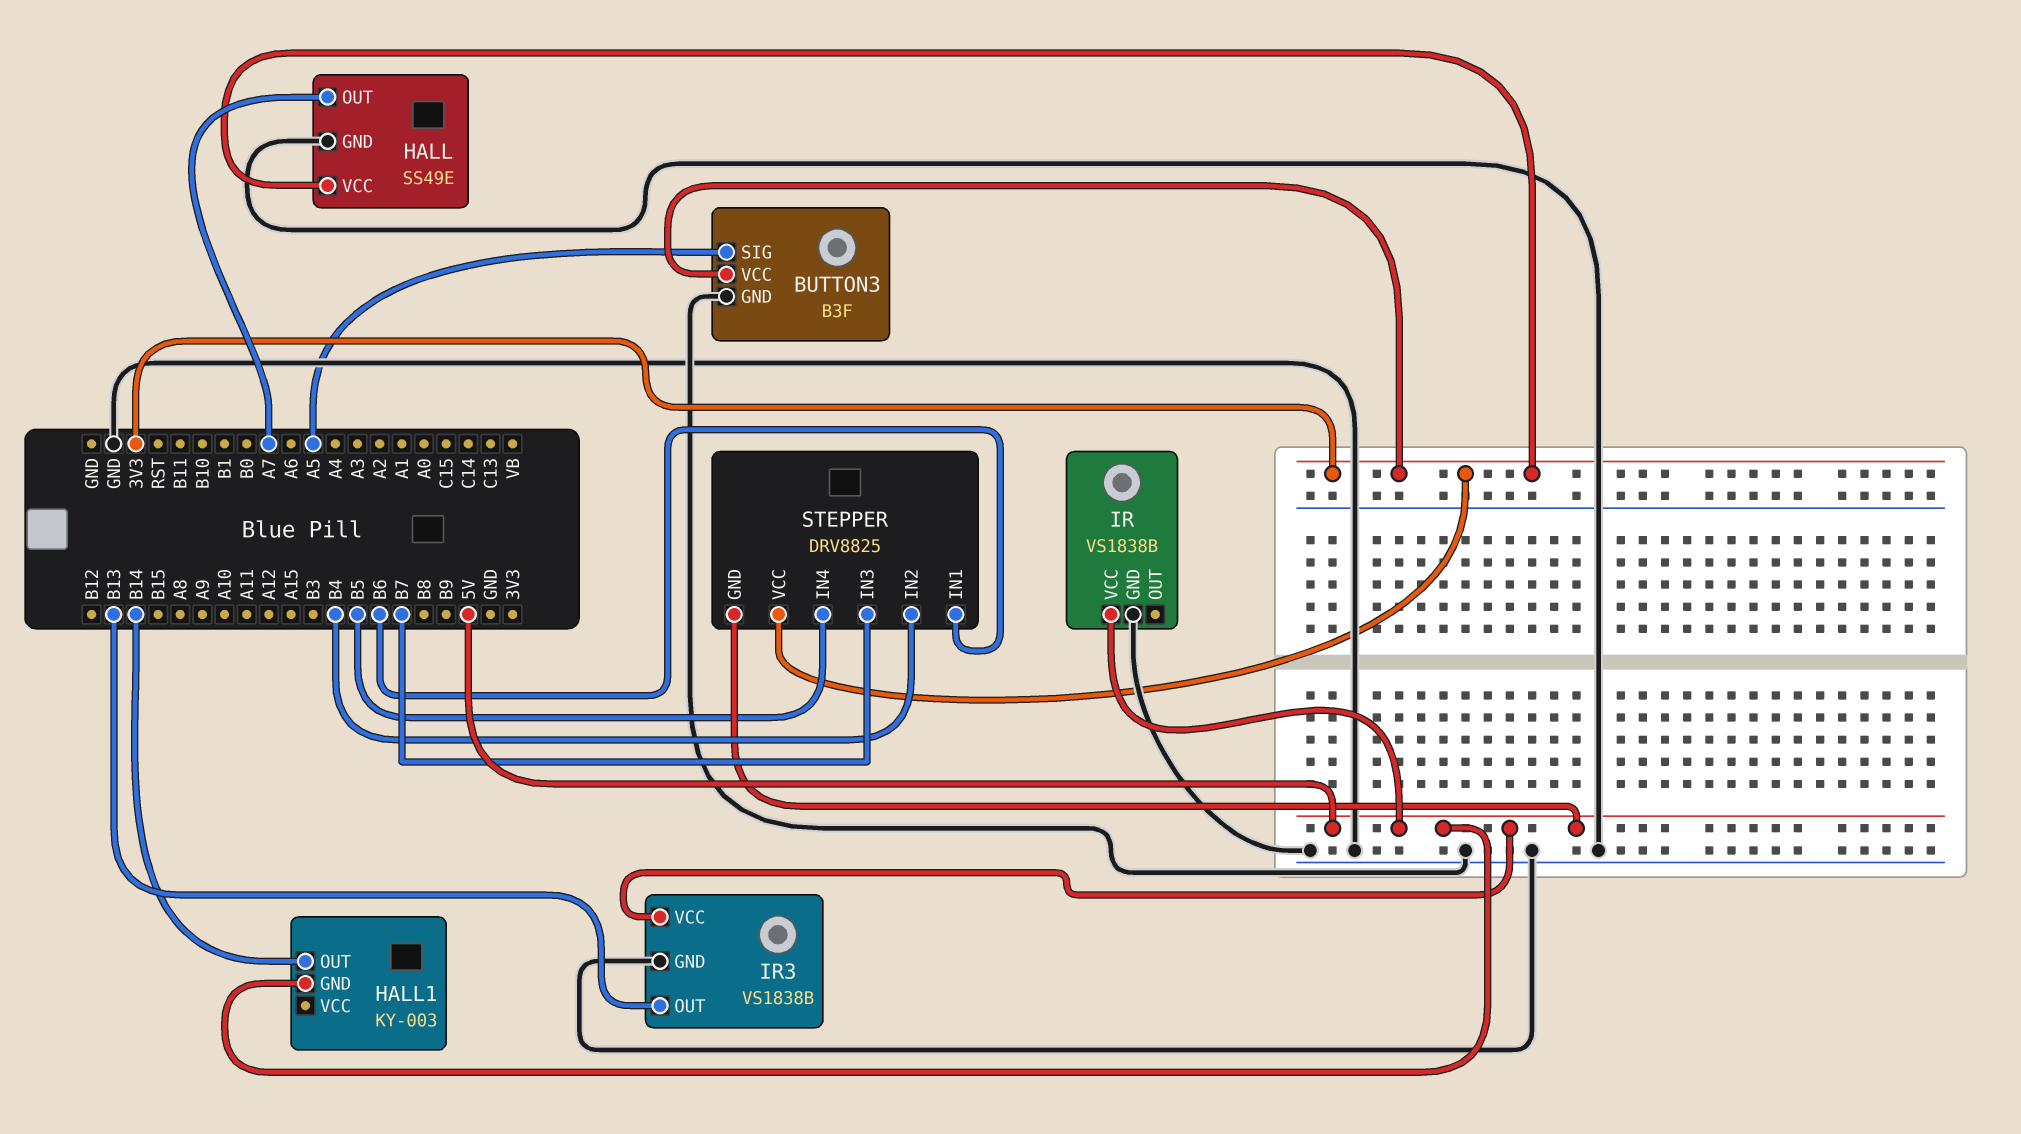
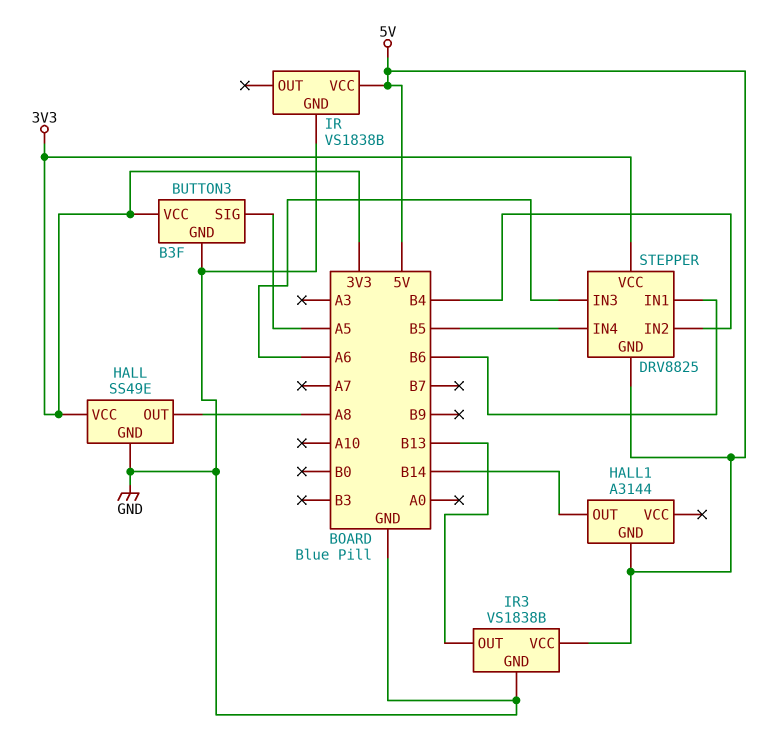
HALL pin OUT: A7 -> A8
HALL1: KY-003 -> A3144
STEPPER pin IN3: B7 -> A6

